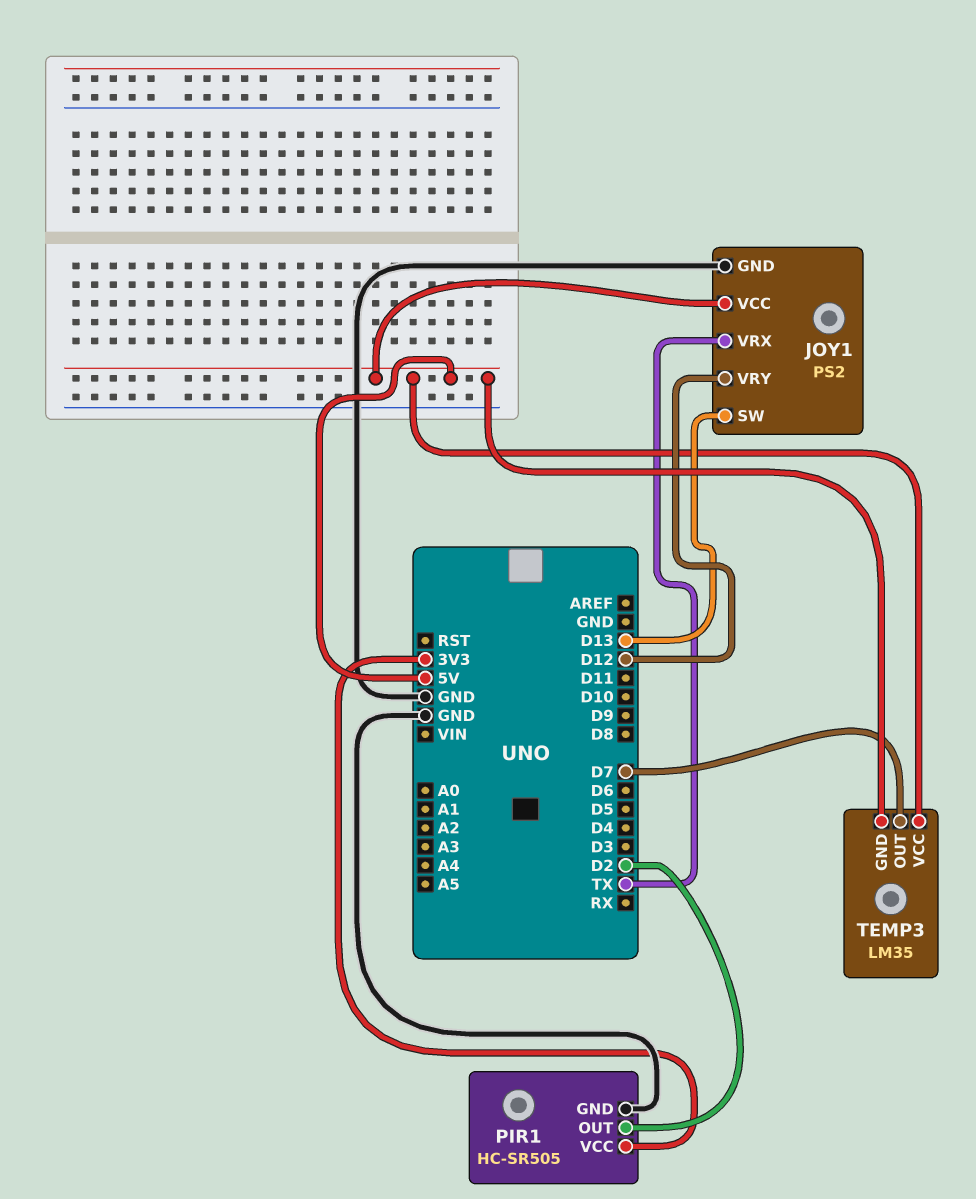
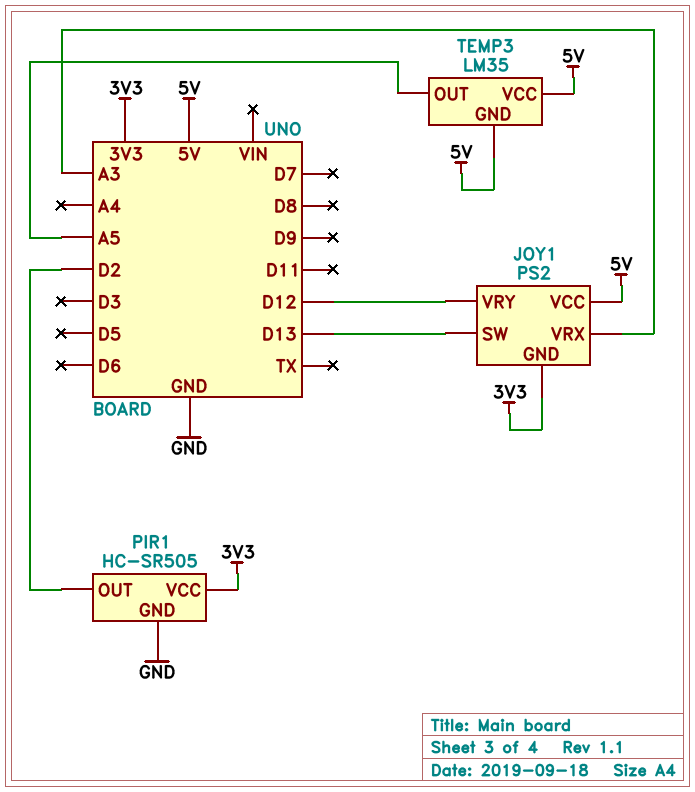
JOY1 pin GND: GND -> 3V3
JOY1 pin VRX: TX -> A3
TEMP3 pin OUT: D7 -> A5

